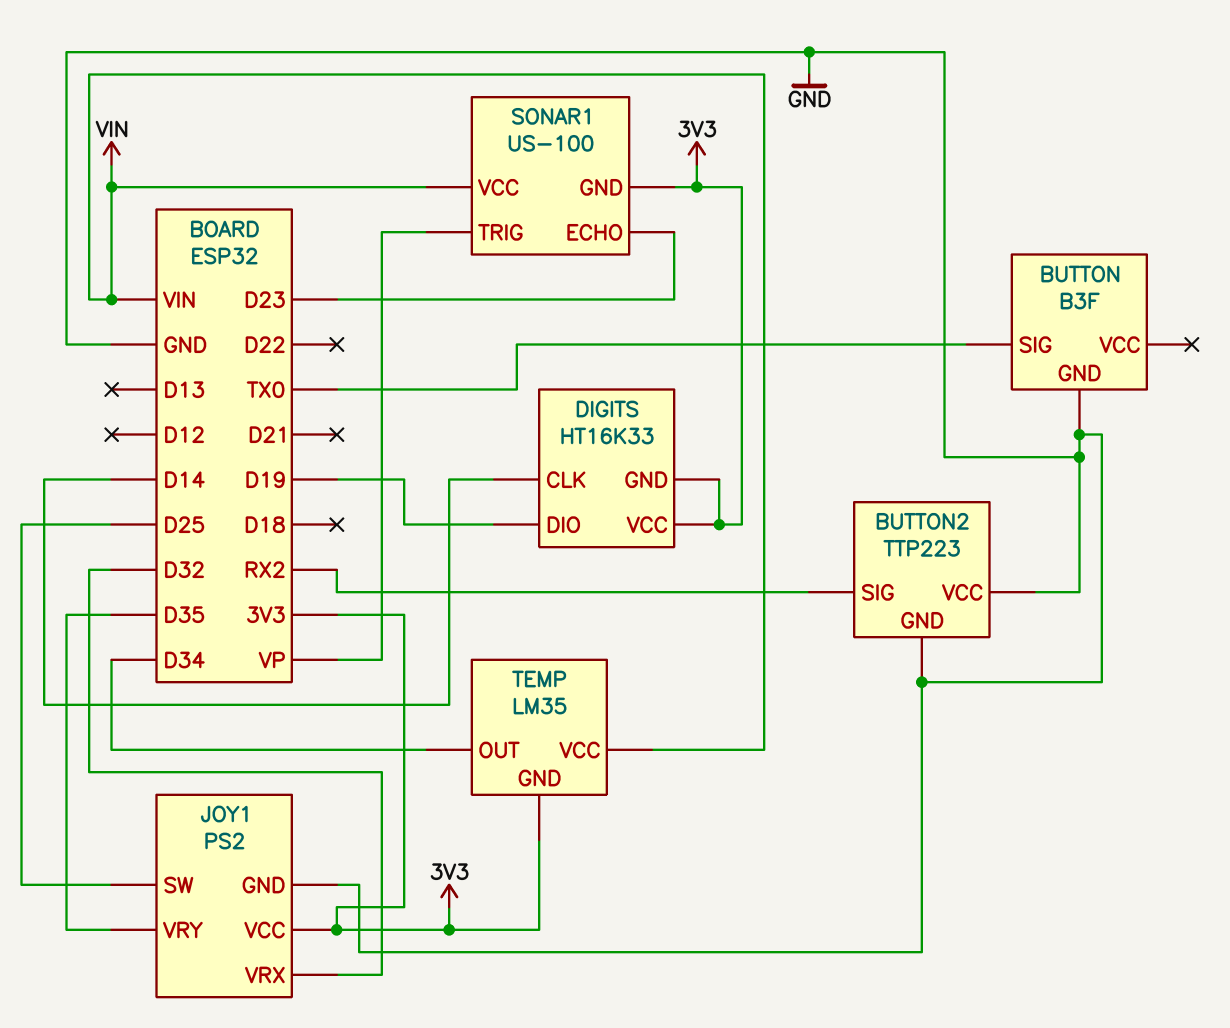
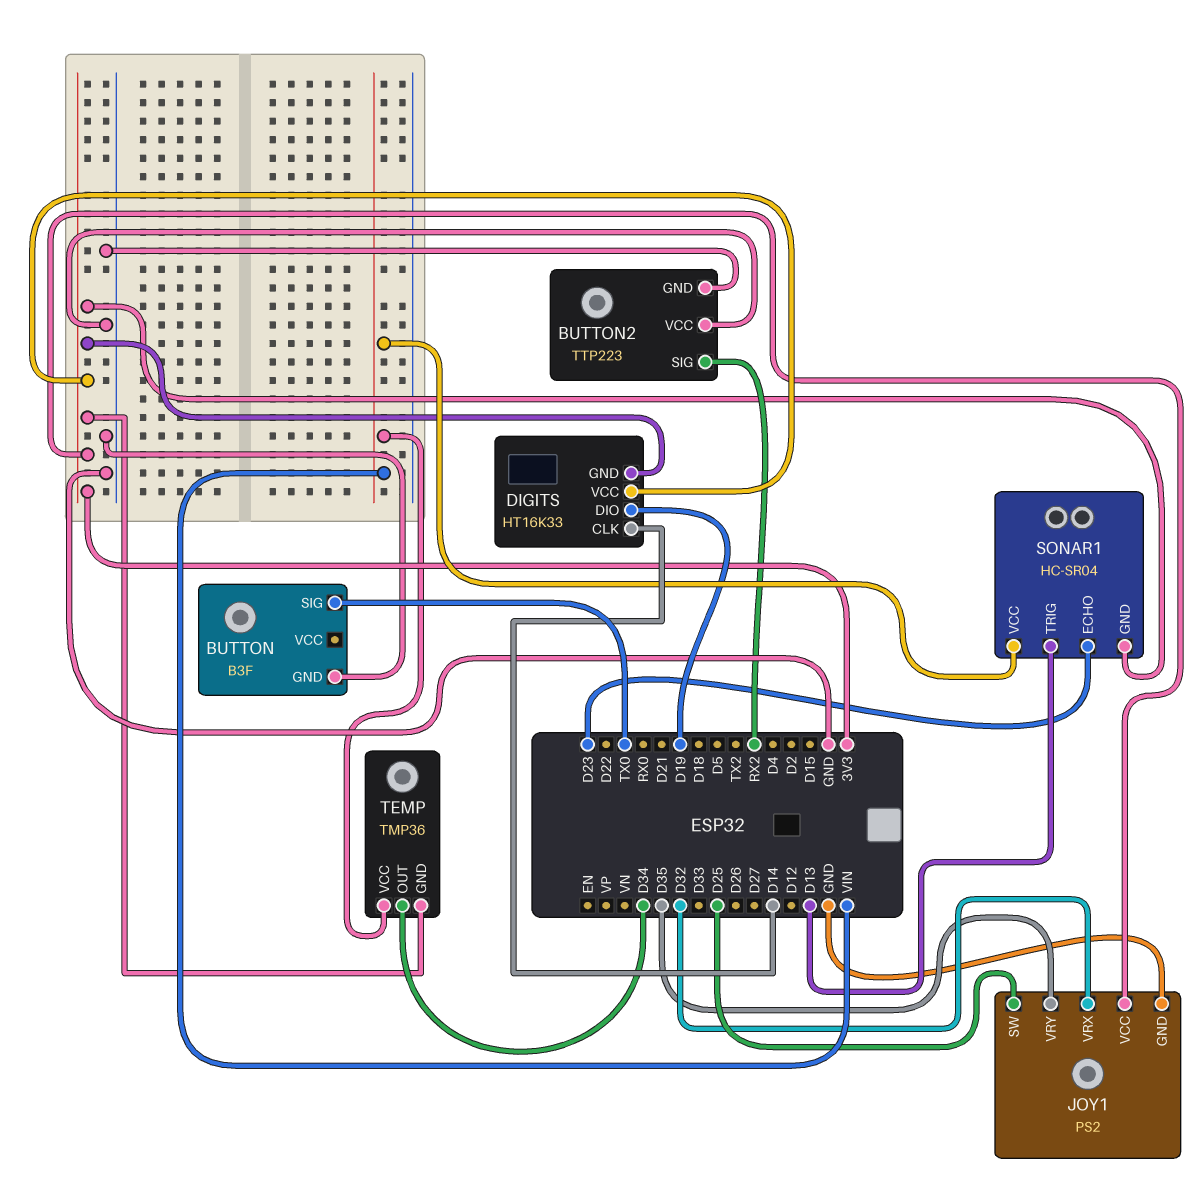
SONAR1: US-100 -> HC-SR04
SONAR1 pin TRIG: VP -> D13
TEMP: LM35 -> TMP36

